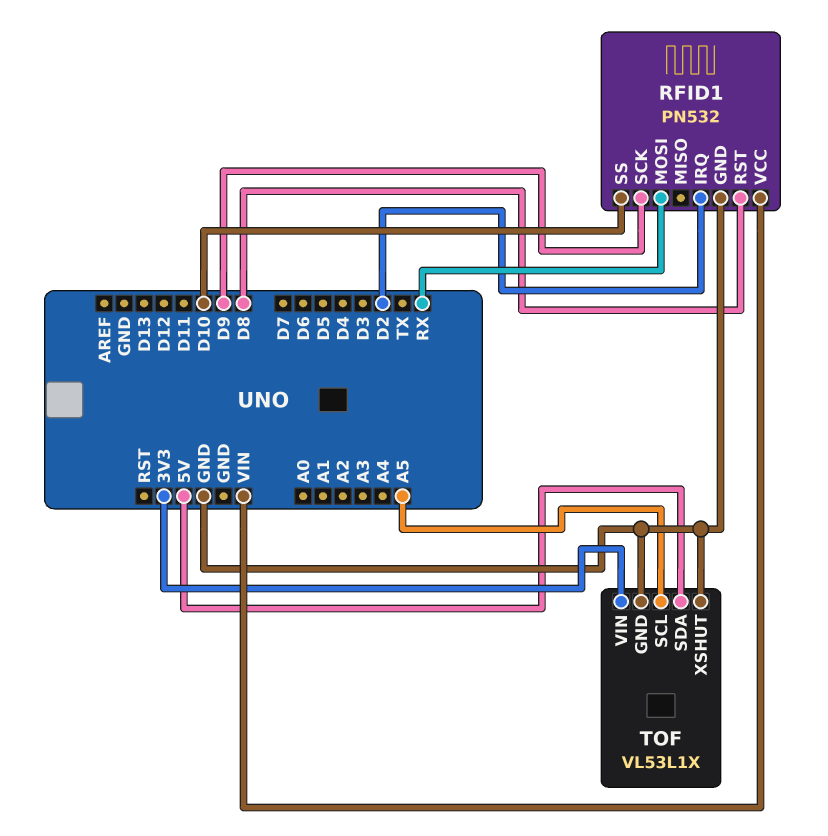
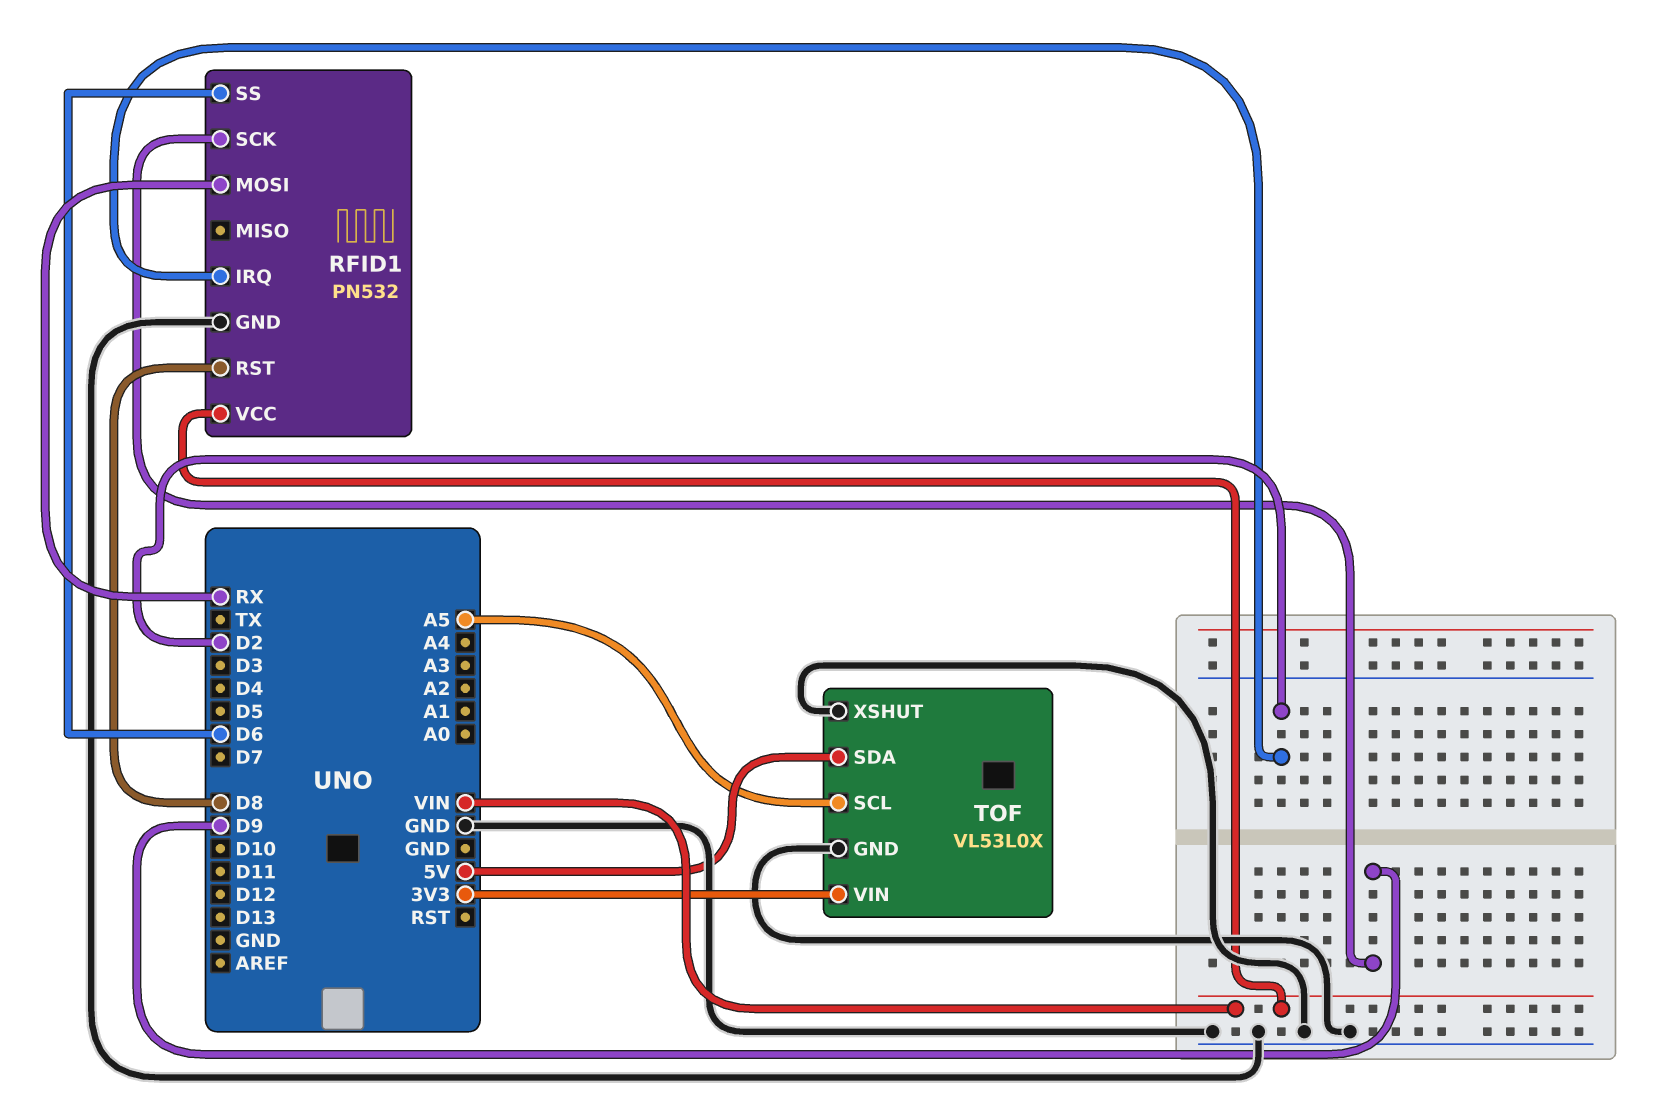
RFID1 pin SS: D10 -> D6
TOF: VL53L1X -> VL53L0X

